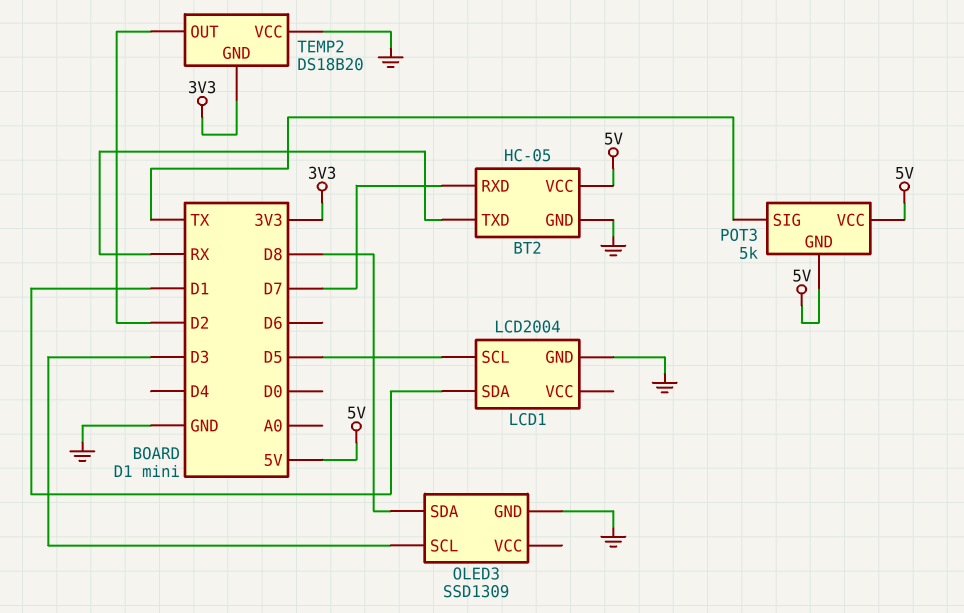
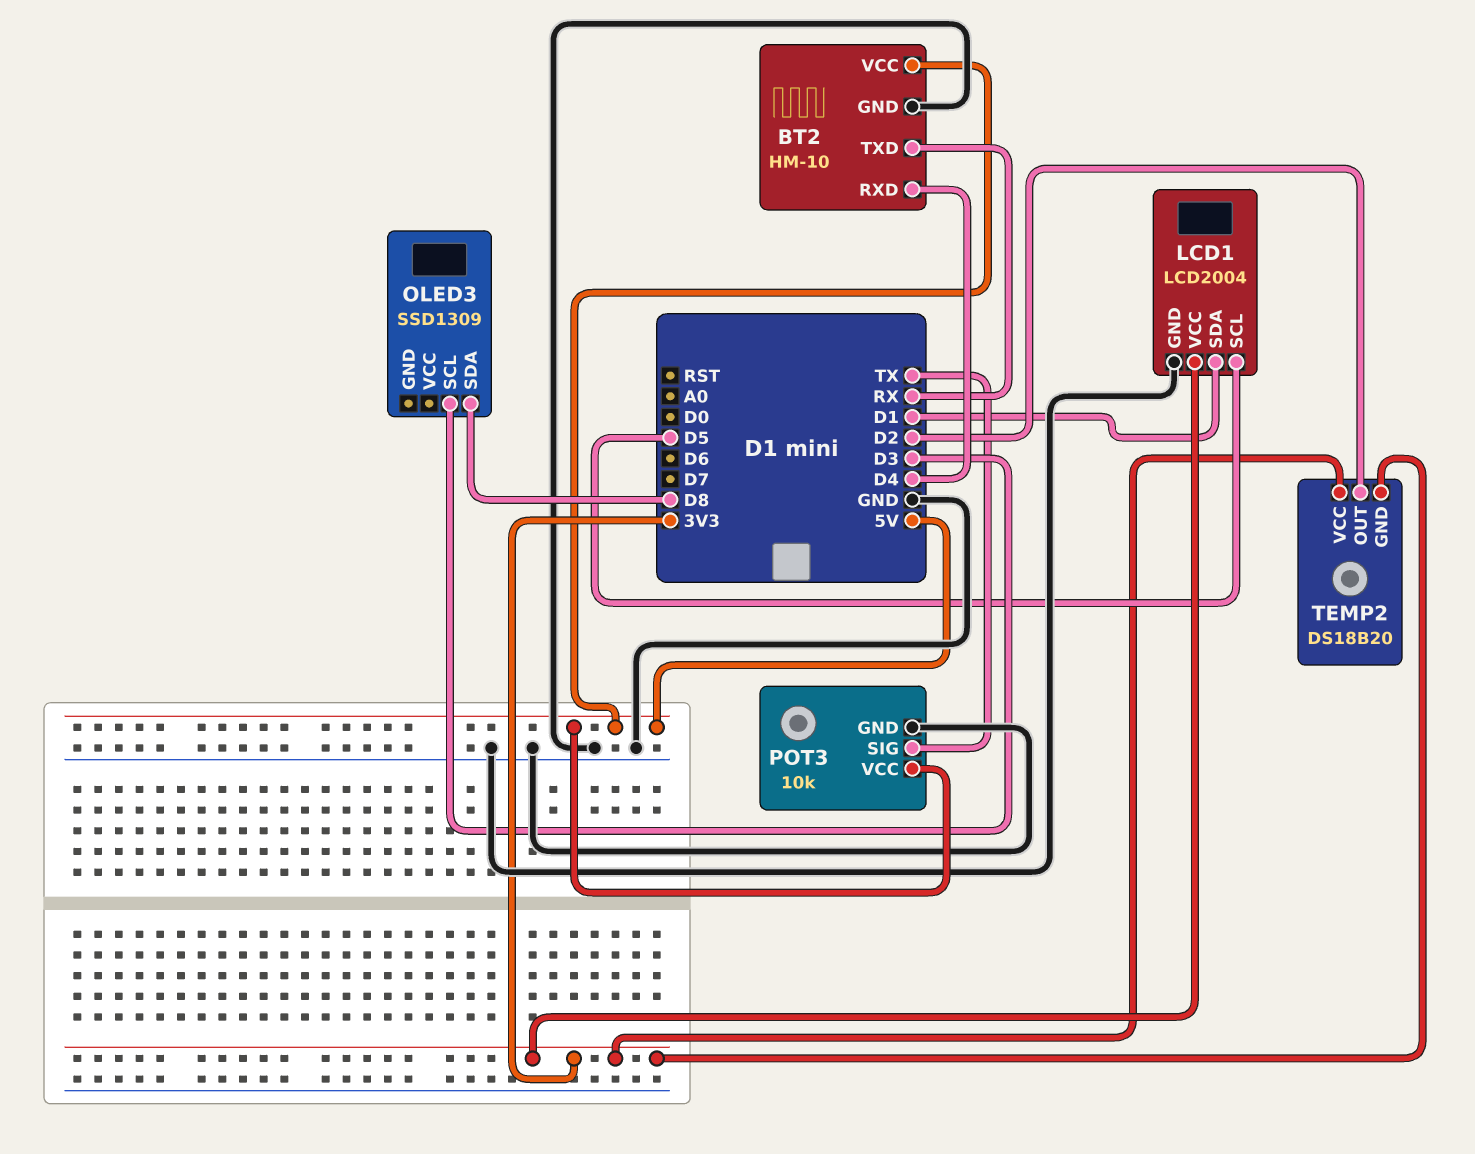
BT2: HC-05 -> HM-10
BT2 pin RXD: D7 -> D4
LCD1 pin VCC: none -> 3V3
OLED3 pin GND: GND -> none
POT3: 5k -> 10k
POT3 pin GND: 5V -> GND
TEMP2 pin VCC: GND -> 3V3

